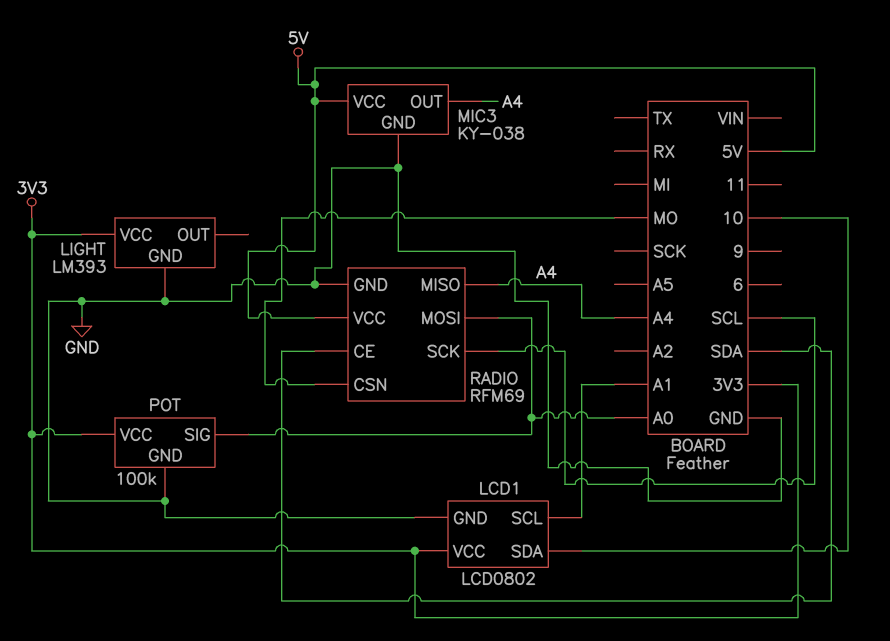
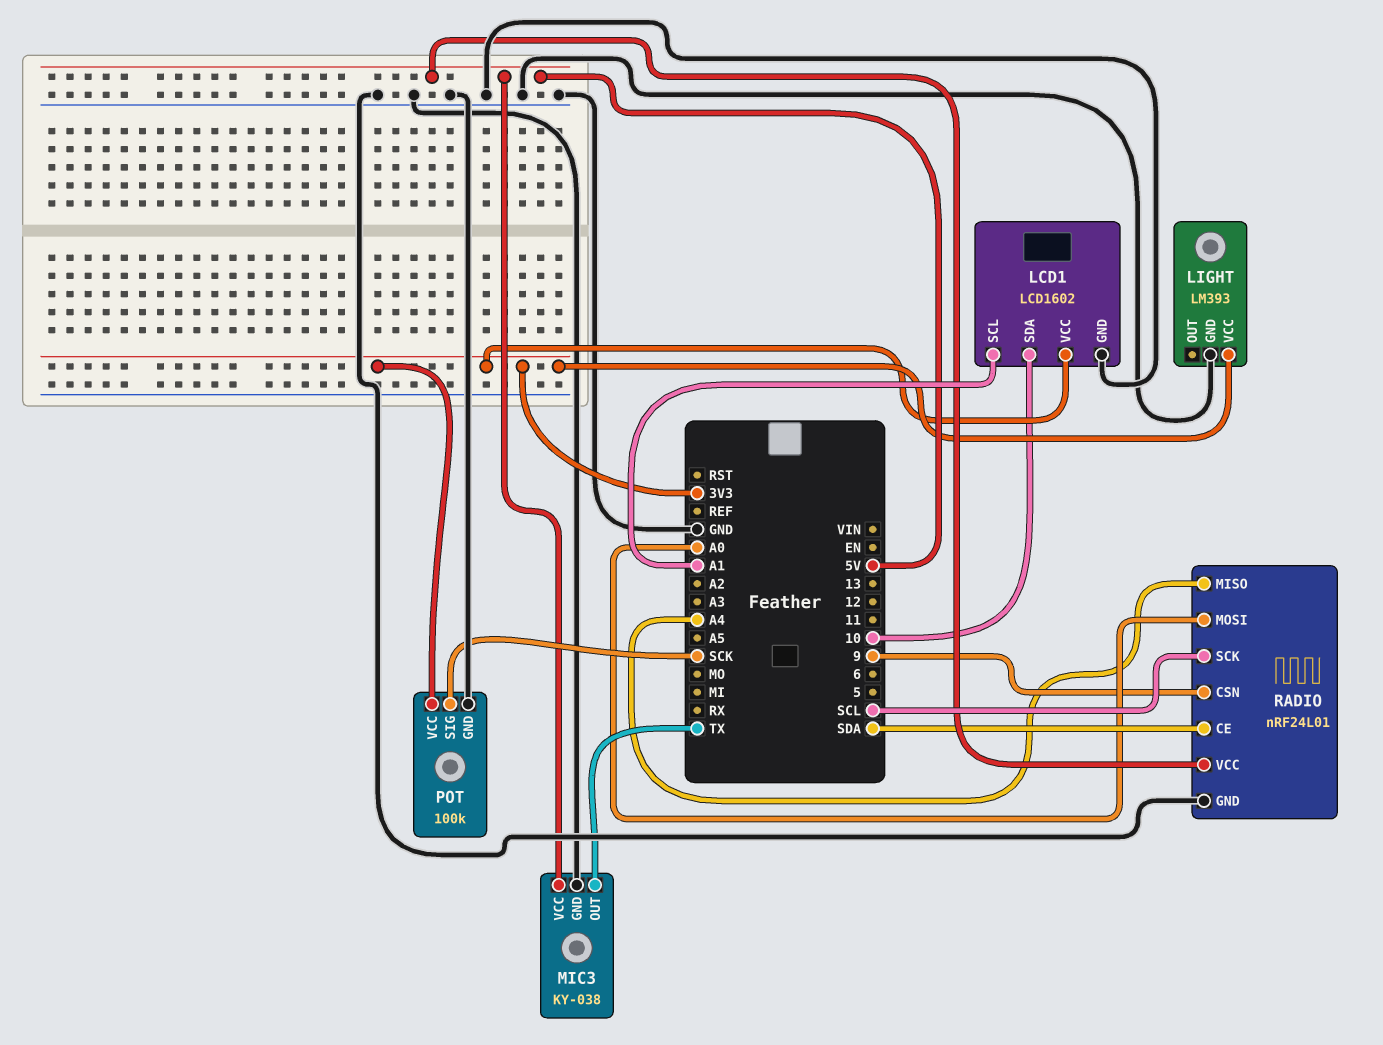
LCD1: LCD0802 -> LCD1602
MIC3 pin OUT: A4 -> TX
POT pin SIG: A0 -> SCK
RADIO: RFM69 -> nRF24L01
RADIO pin CSN: MO -> 9

